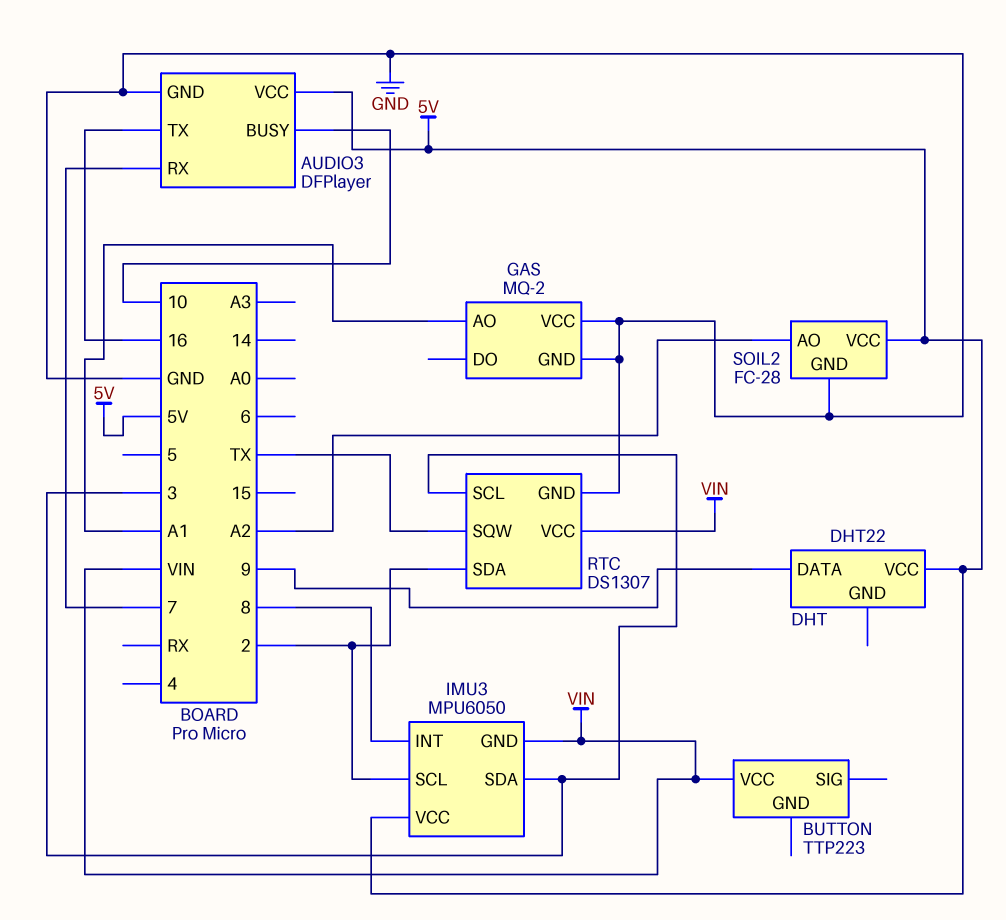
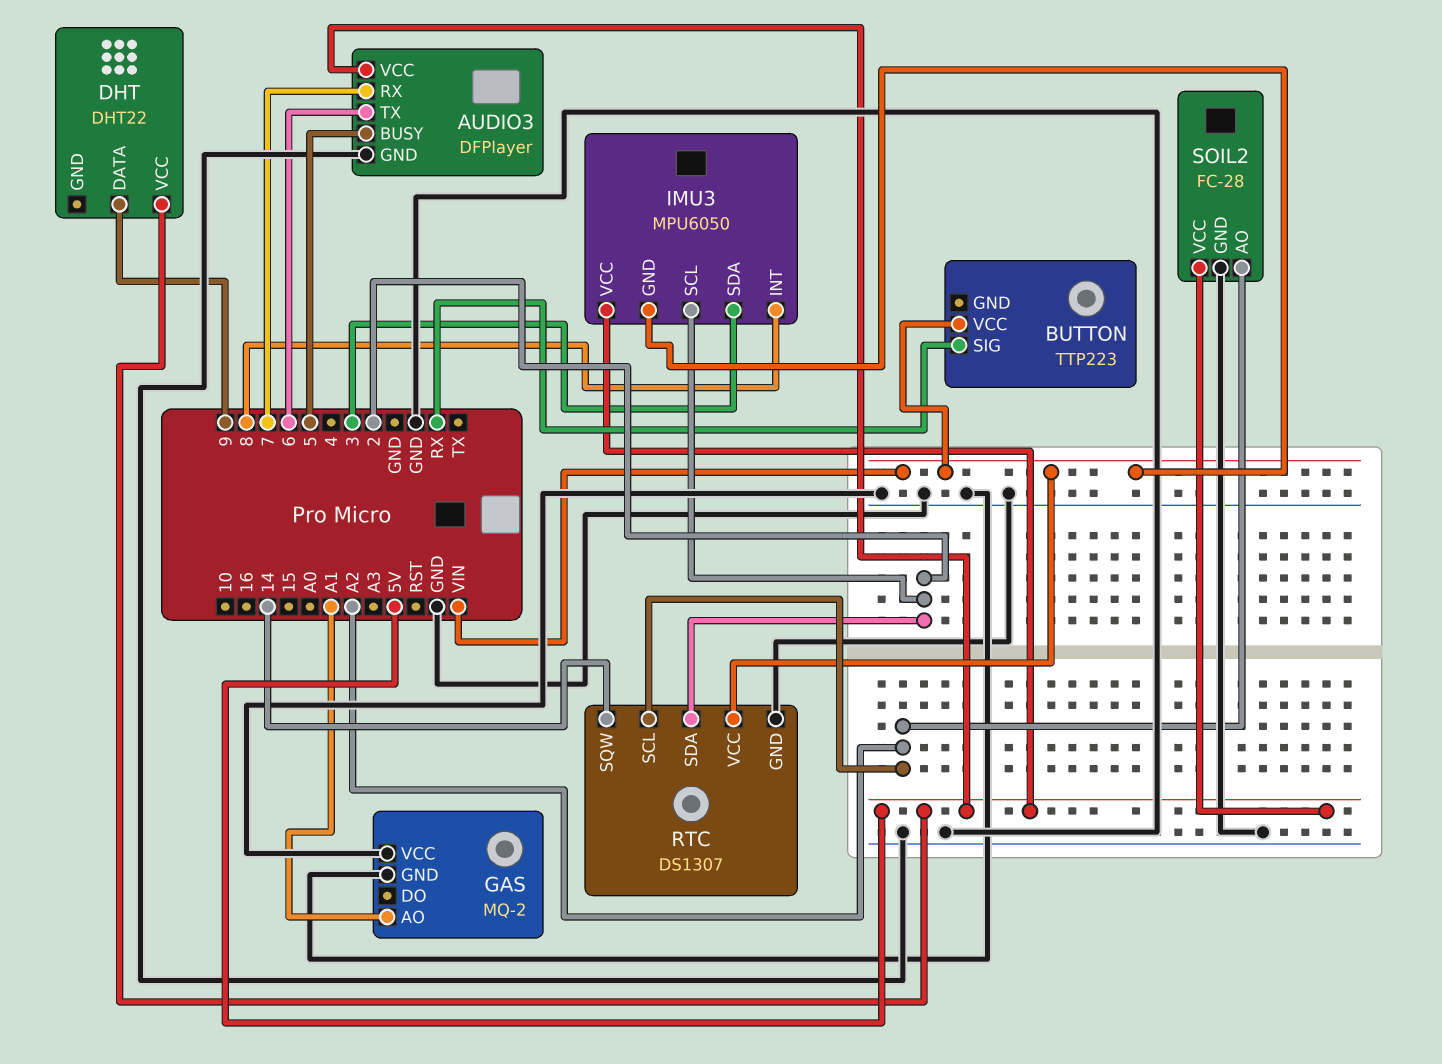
AUDIO3 pin BUSY: 10 -> 5
AUDIO3 pin TX: 16 -> 6
BUTTON pin SIG: none -> RX
RTC pin SCL: 3 -> A2
RTC pin SQW: TX -> 14

